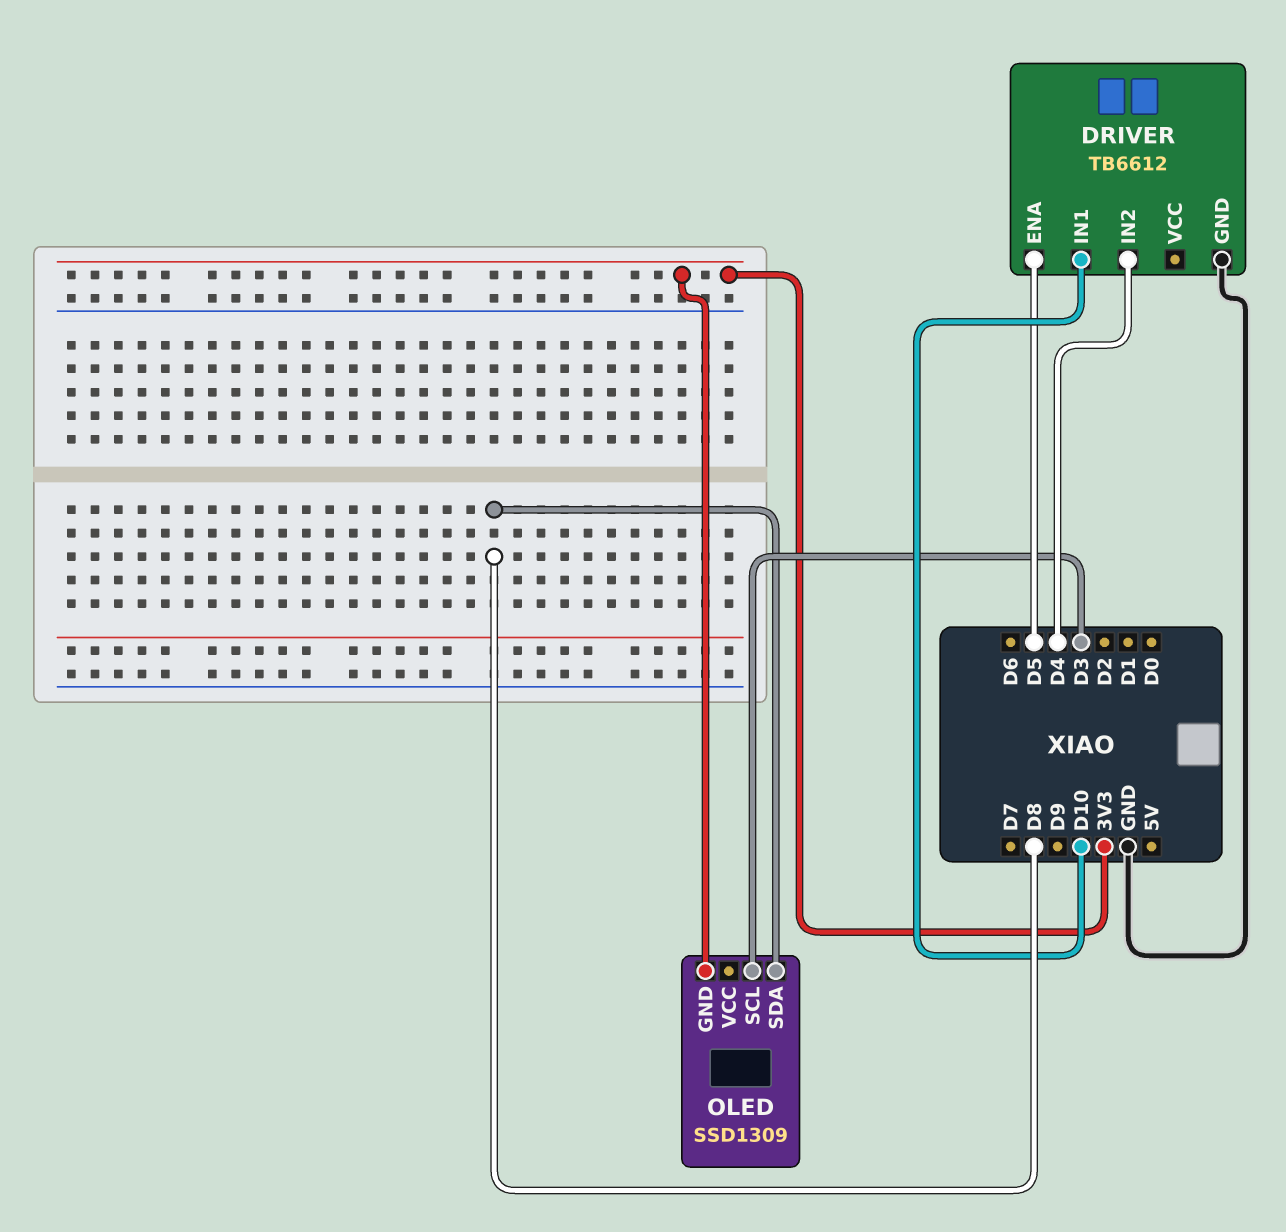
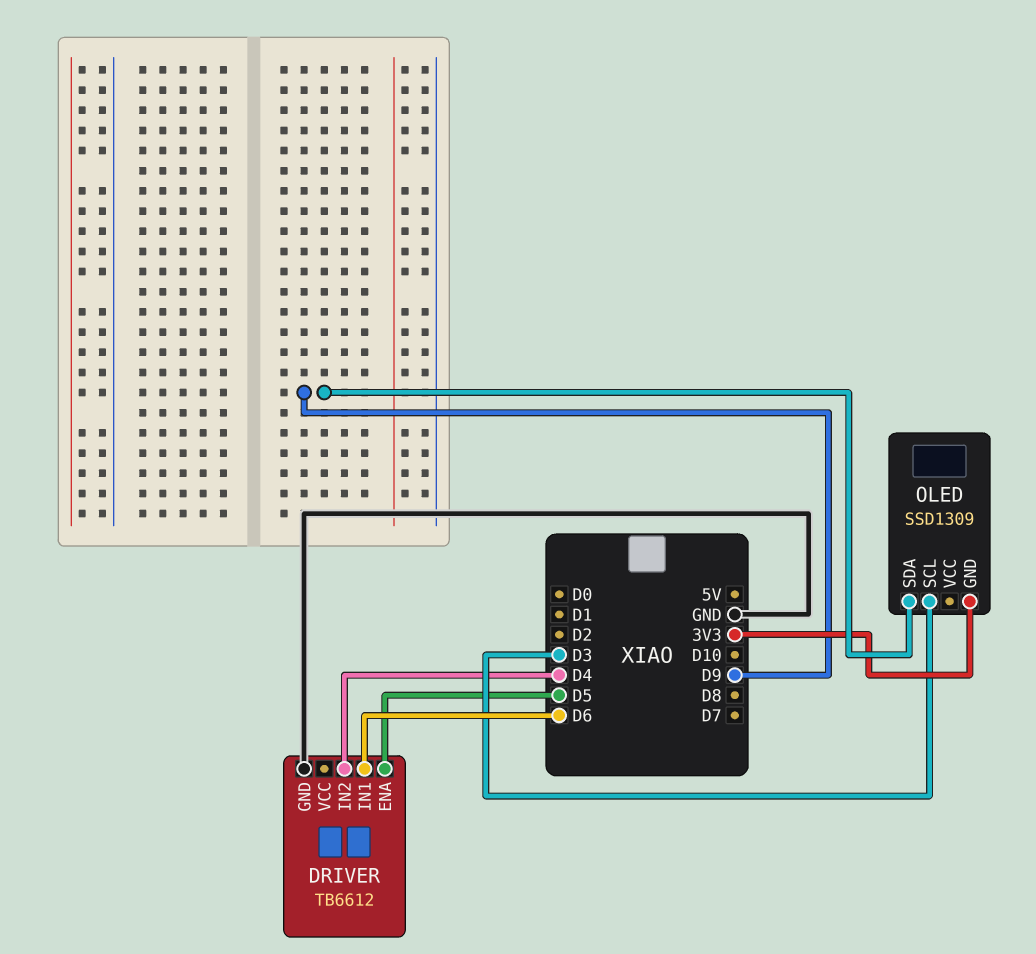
DRIVER pin IN1: D10 -> D6
OLED pin SDA: D8 -> D9

